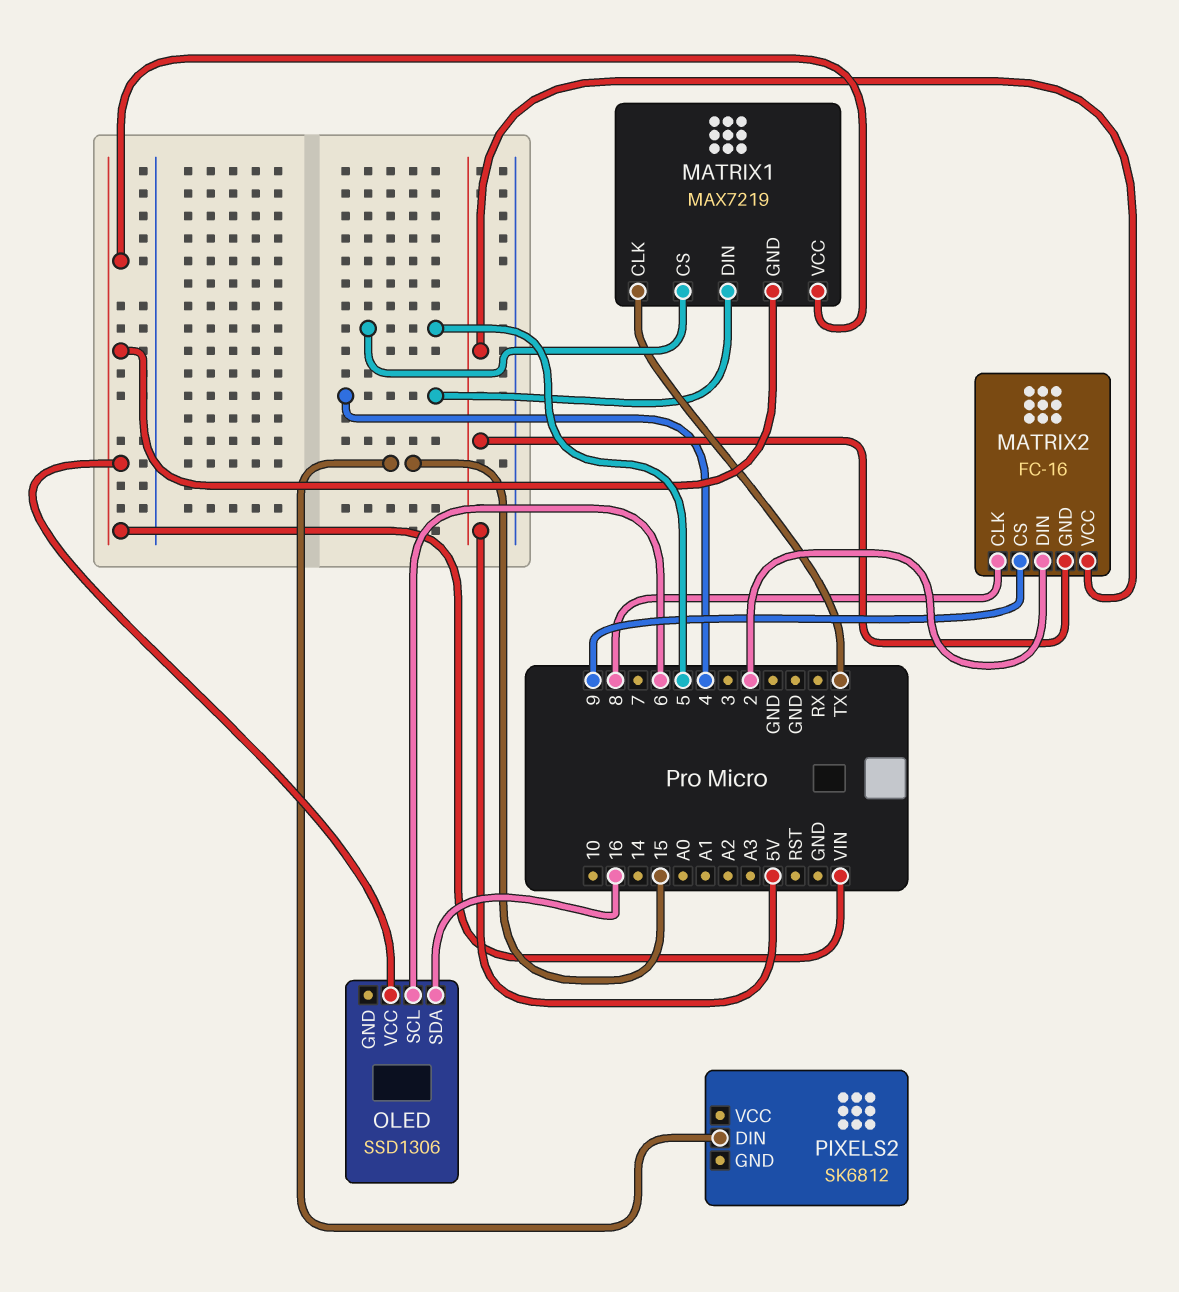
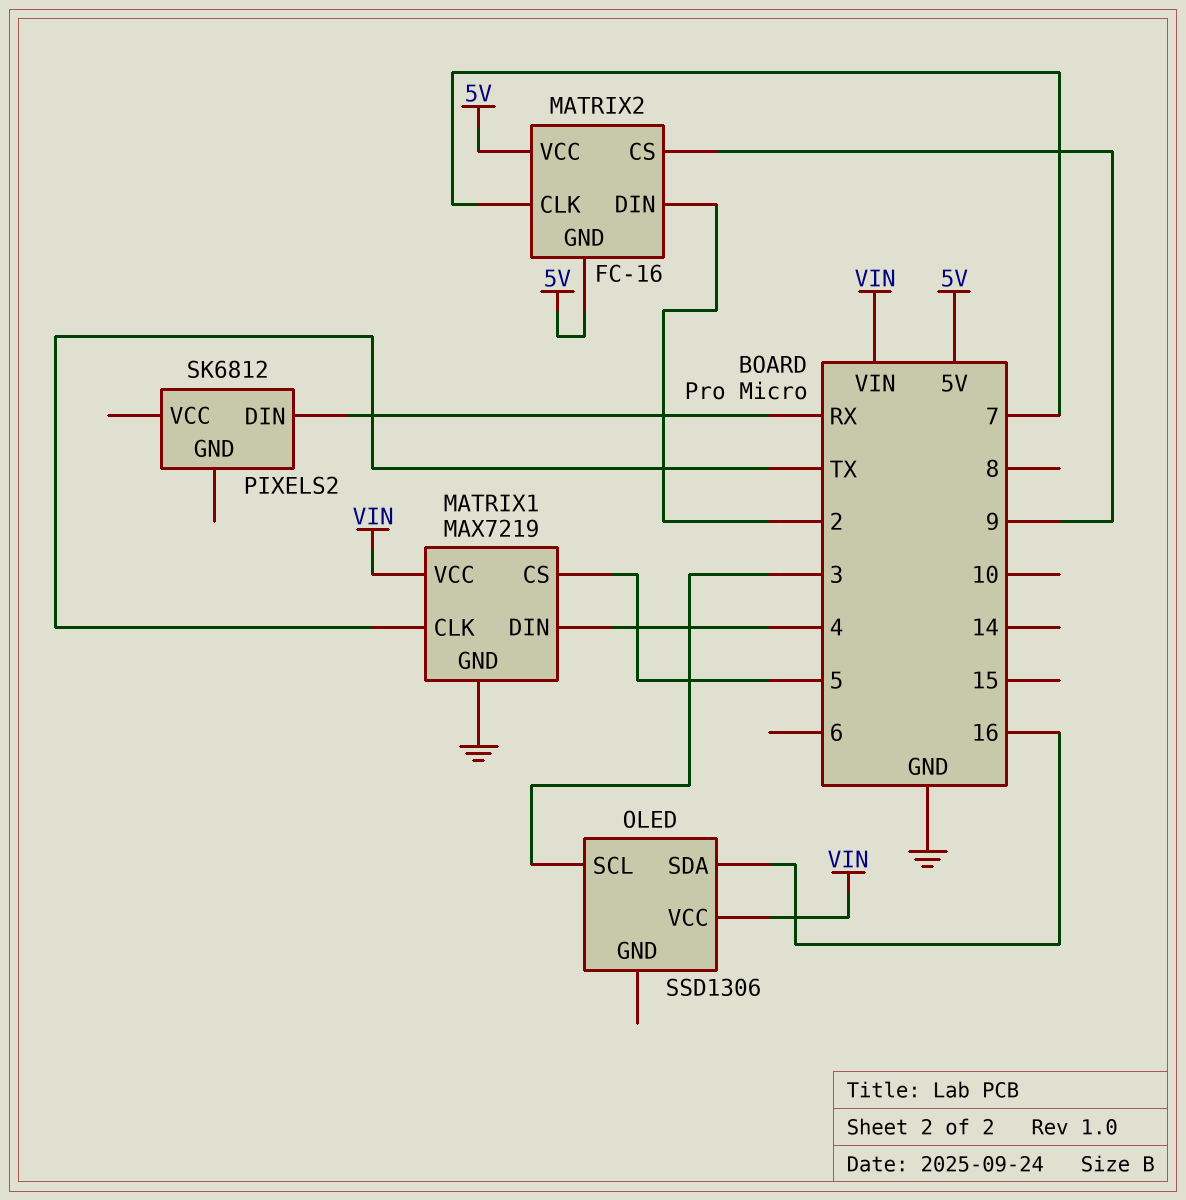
MATRIX1 pin GND: VIN -> GND
MATRIX2 pin CLK: 8 -> 7
OLED pin SCL: 6 -> 3
PIXELS2 pin DIN: 15 -> RX

